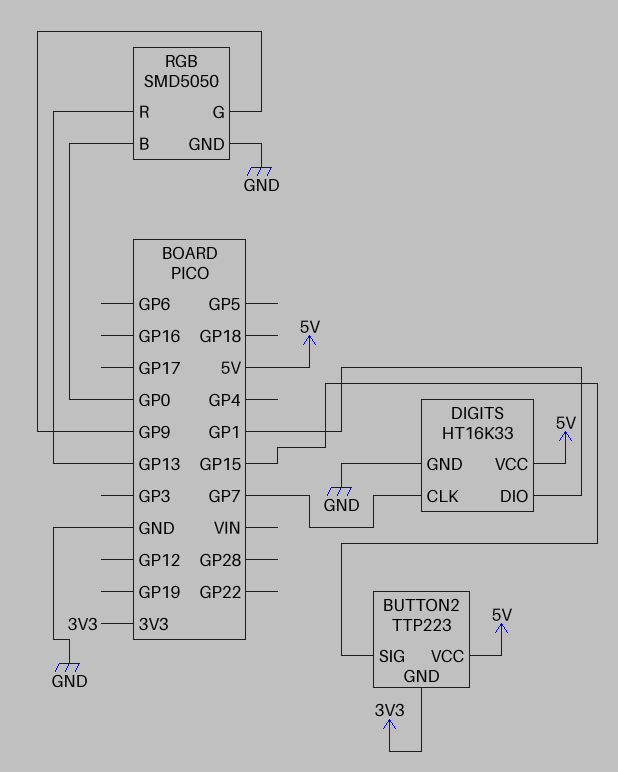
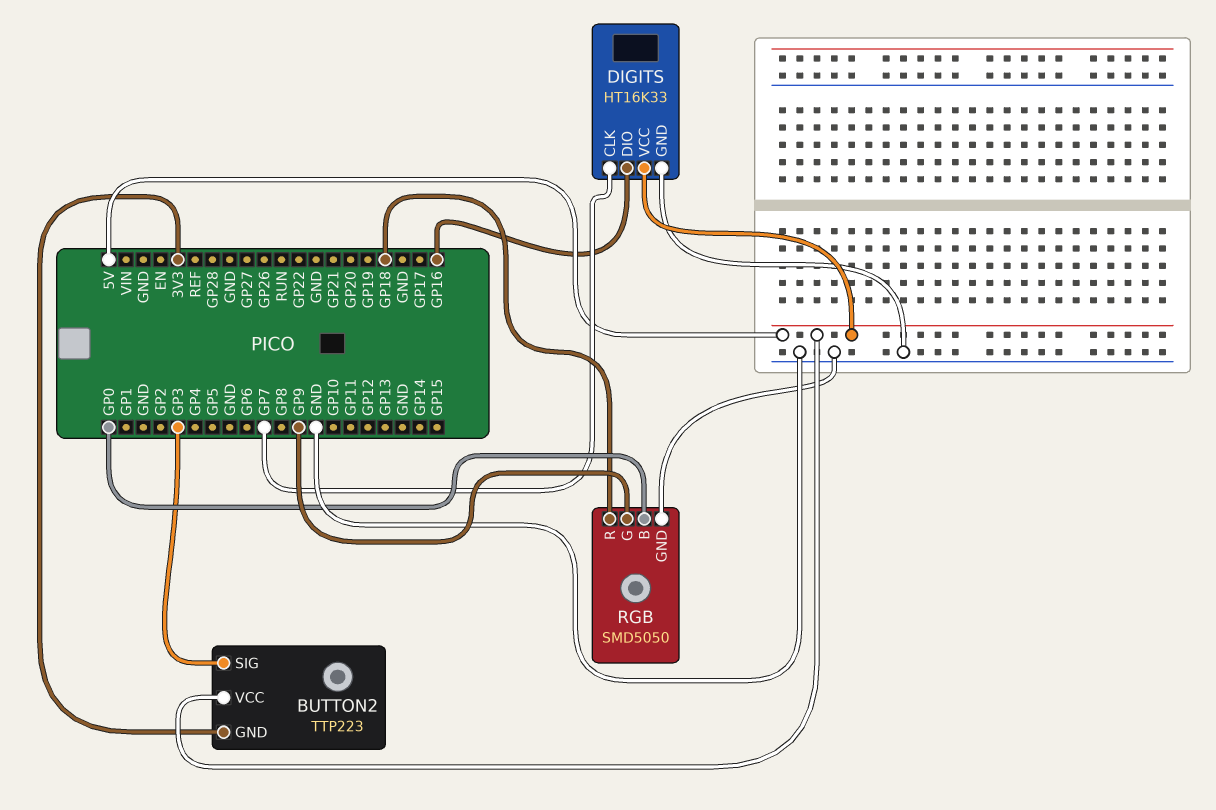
BUTTON2 pin SIG: GP15 -> GP3
DIGITS pin DIO: GP1 -> GP16
RGB pin R: GP13 -> GP18

